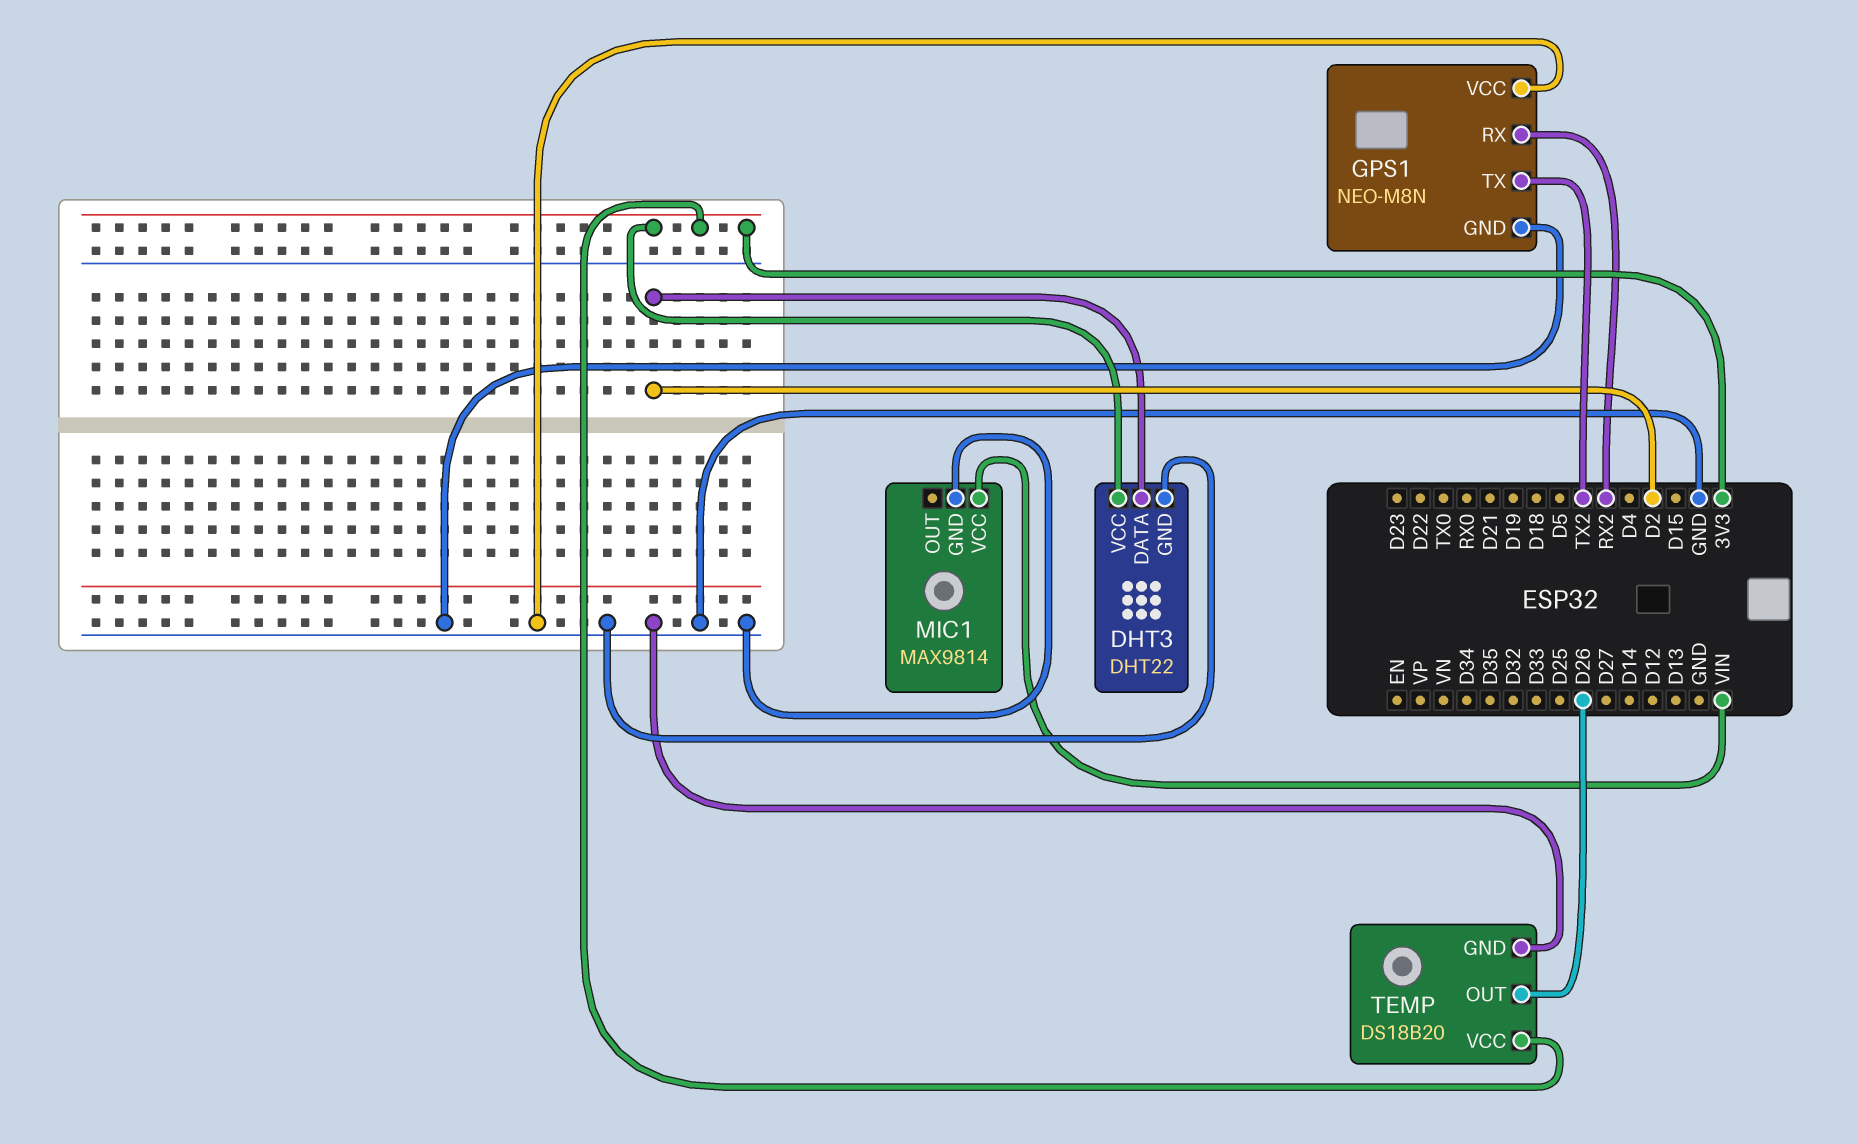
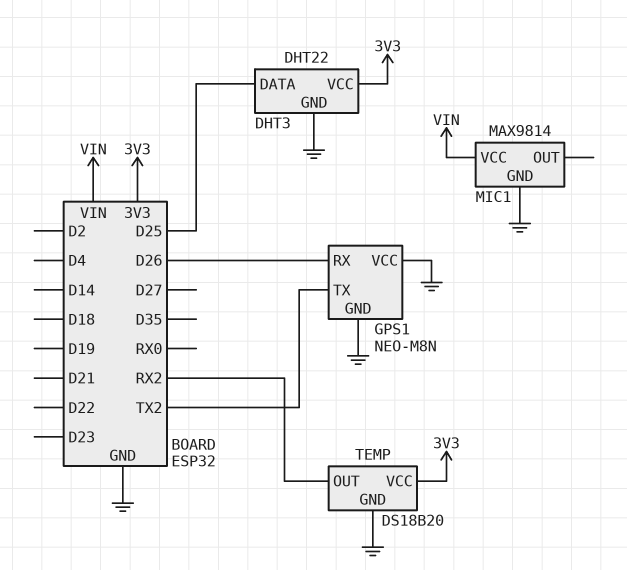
DHT3 pin DATA: D2 -> D25
GPS1 pin RX: RX2 -> D26
TEMP pin OUT: D26 -> RX2

